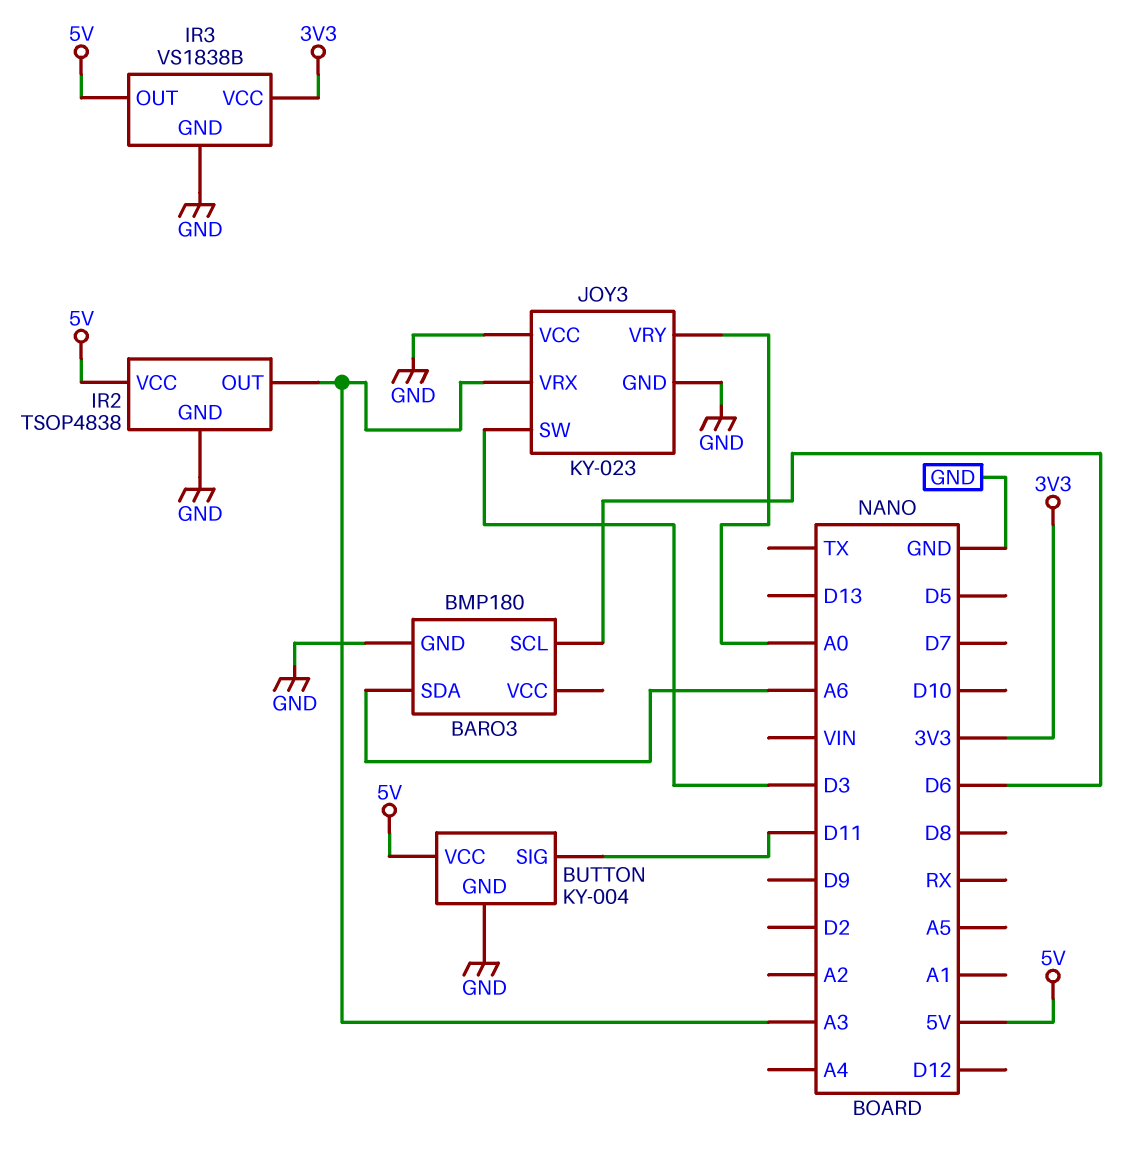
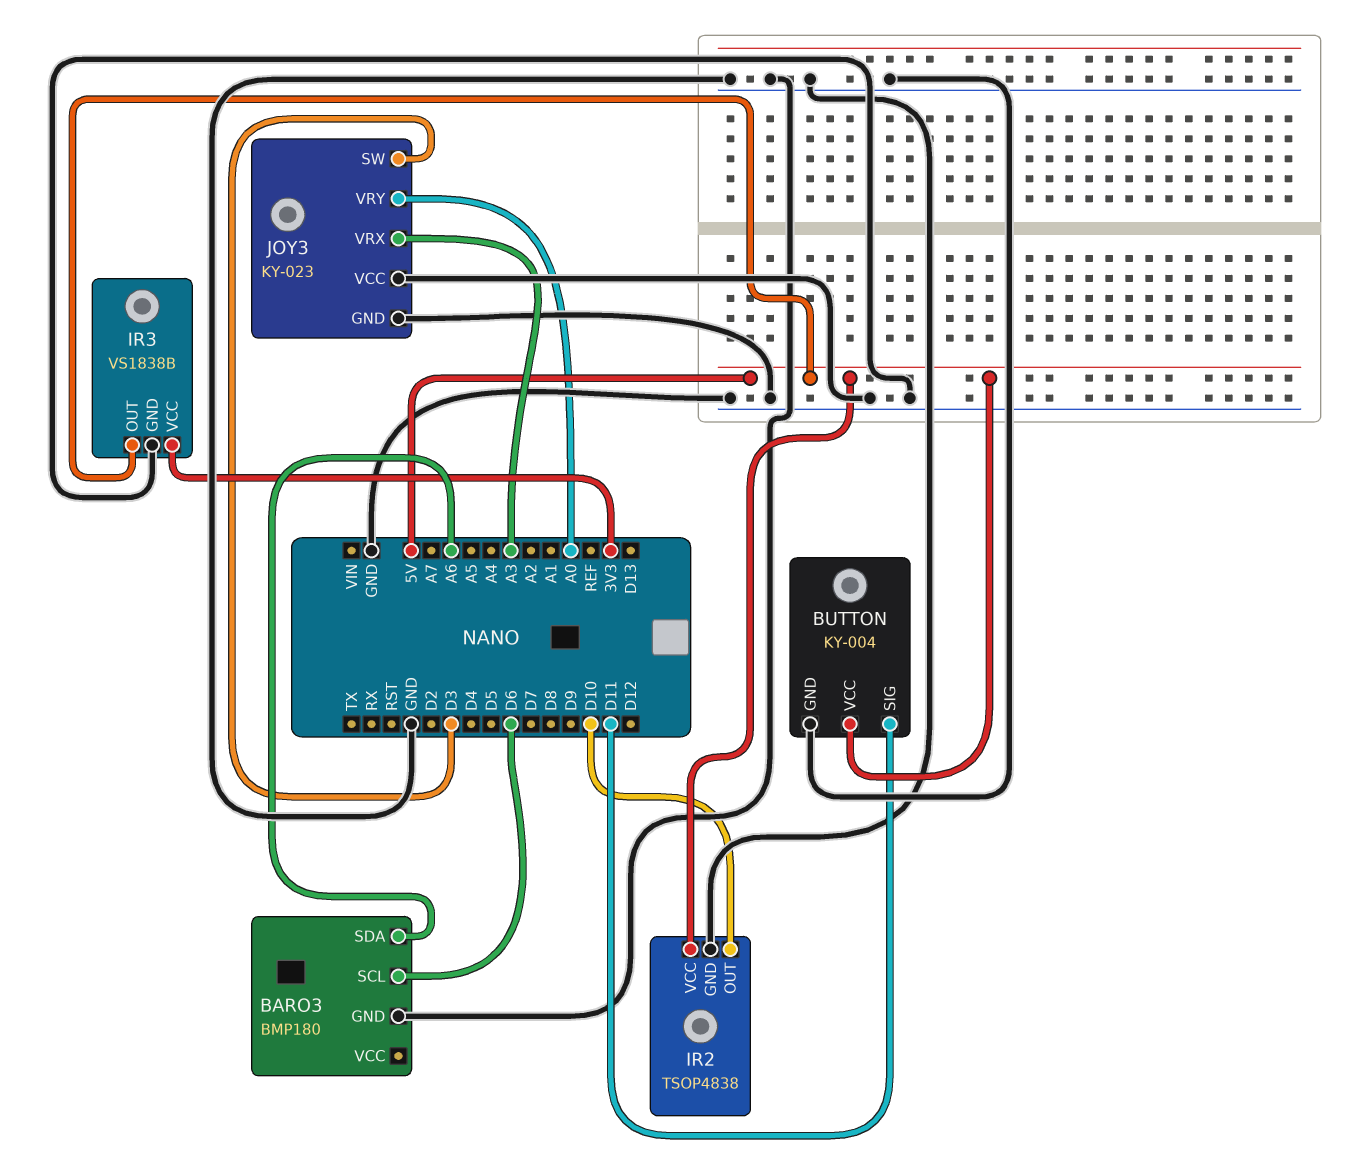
IR2 pin OUT: A3 -> D10

